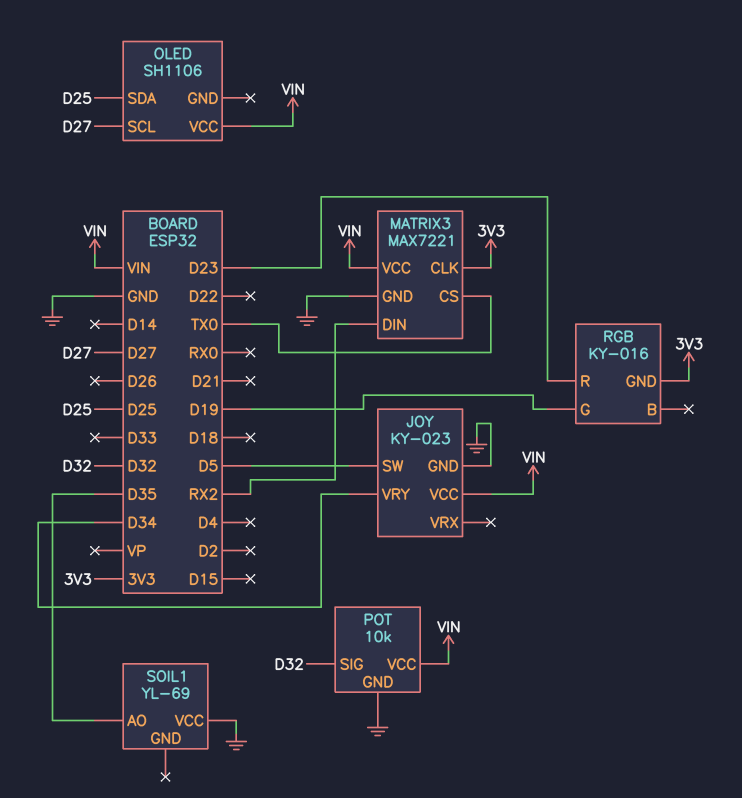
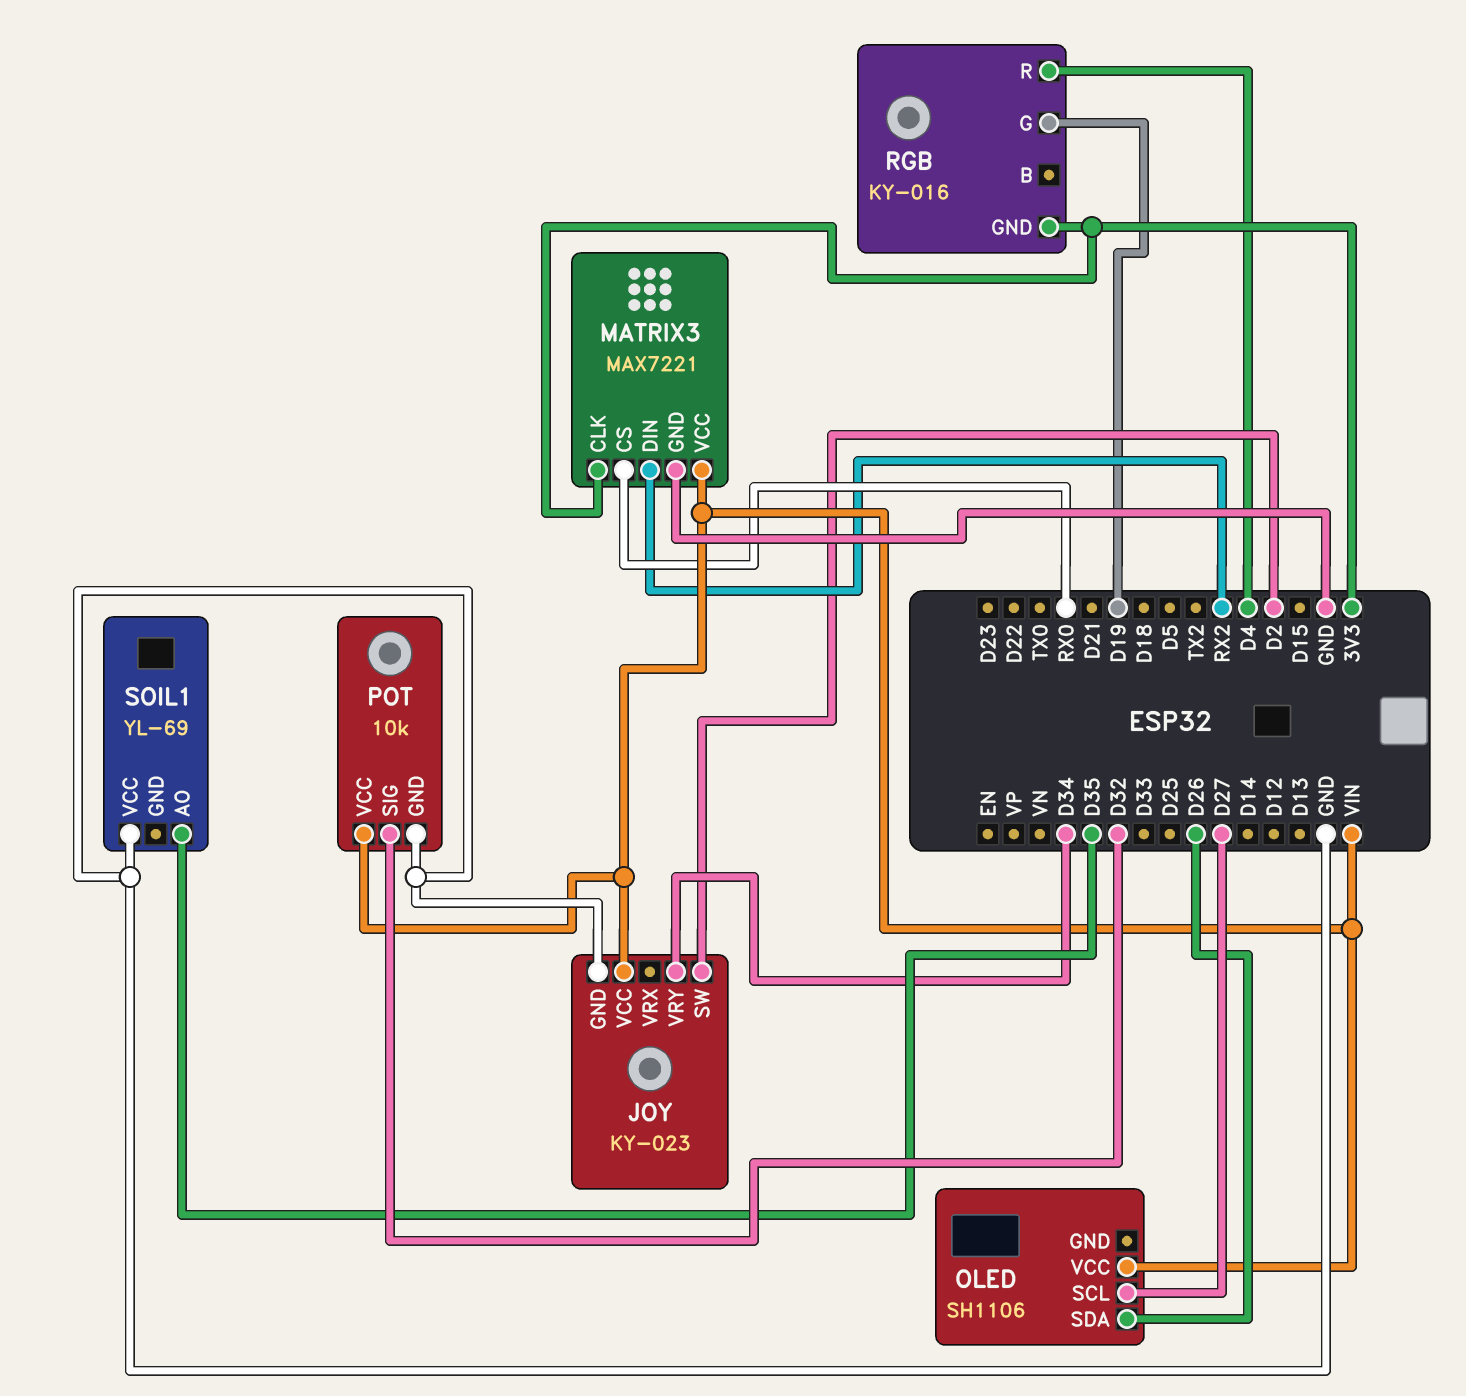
JOY pin SW: D5 -> D2
MATRIX3 pin CS: TX0 -> RX0
OLED pin SDA: D25 -> D26
RGB pin R: D23 -> D4

